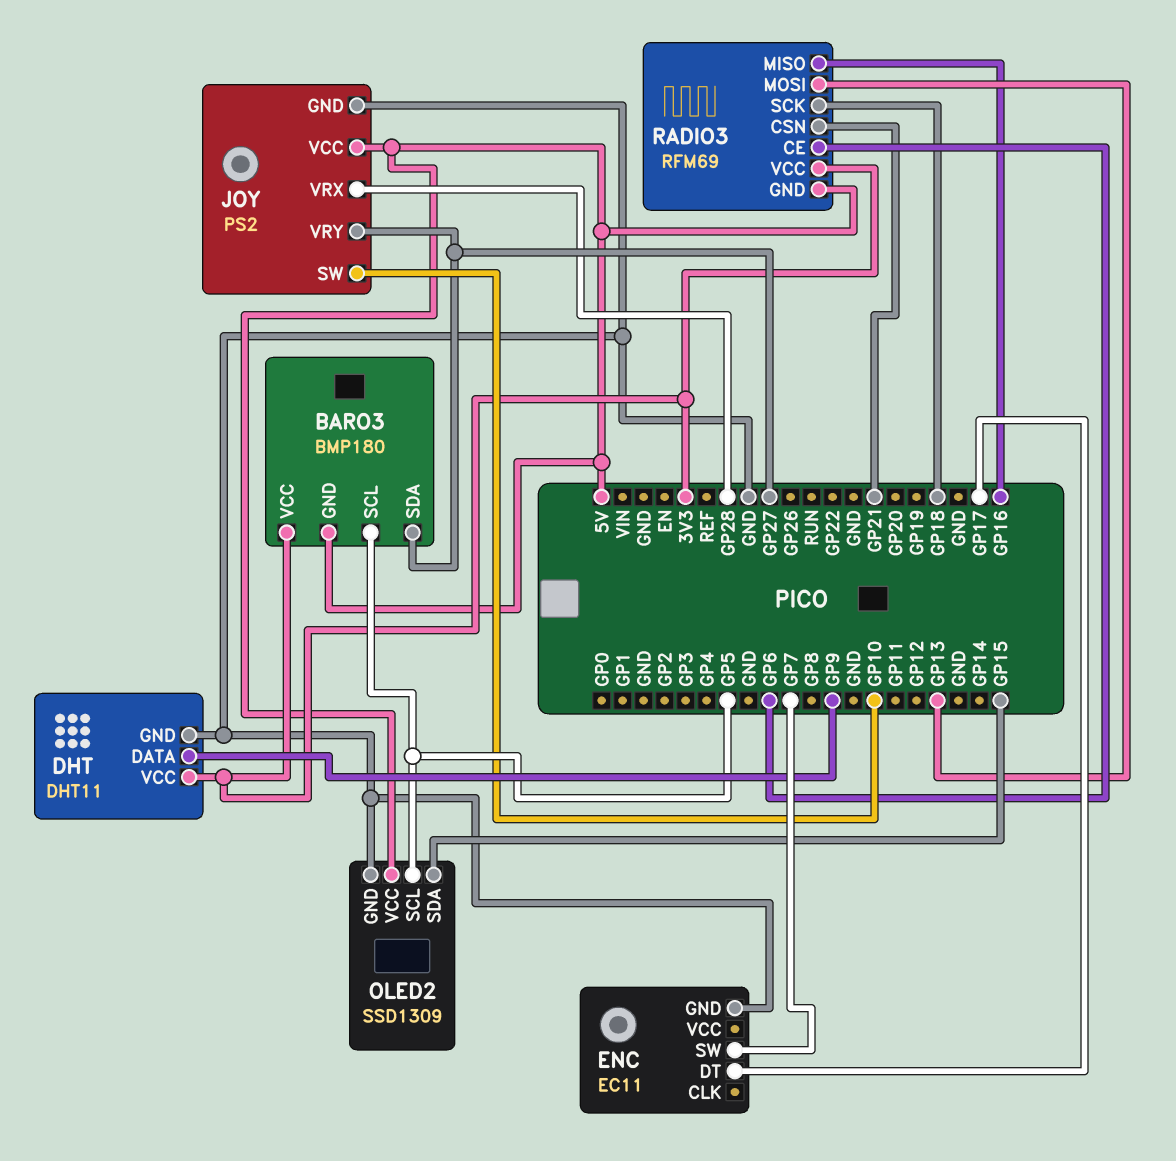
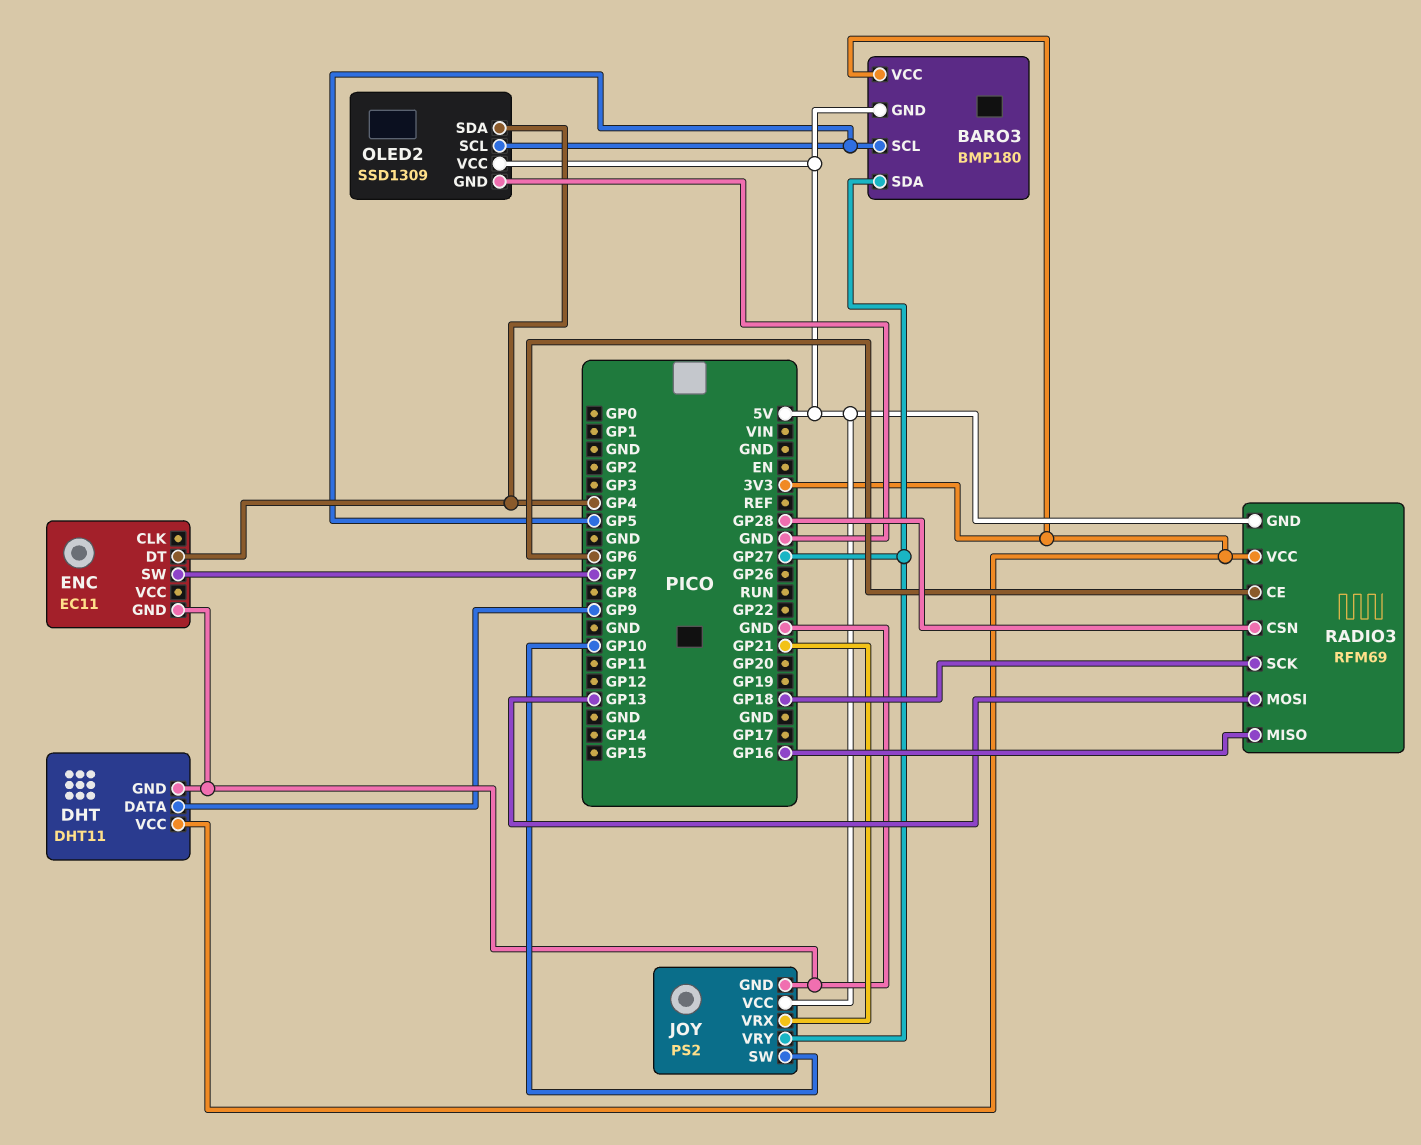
ENC pin DT: GP17 -> GP4
JOY pin VRX: GP28 -> GP21
OLED2 pin SDA: GP15 -> GP4
RADIO3 pin CSN: GP21 -> GP28

